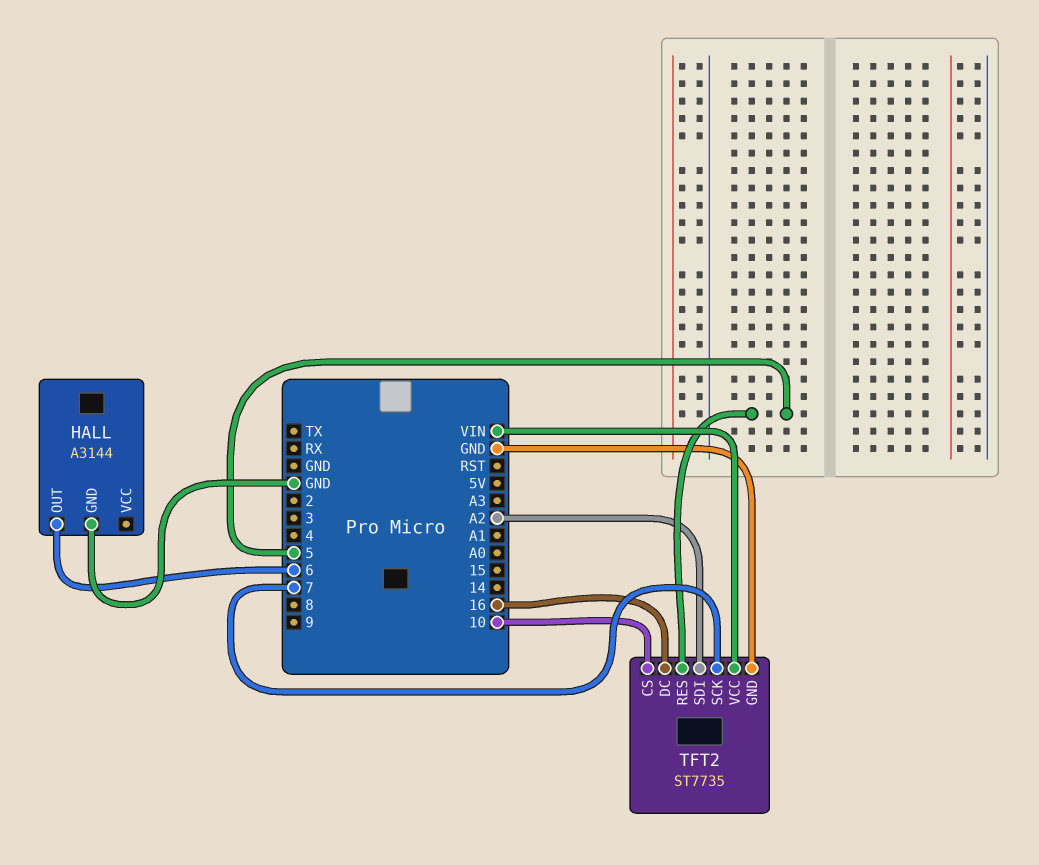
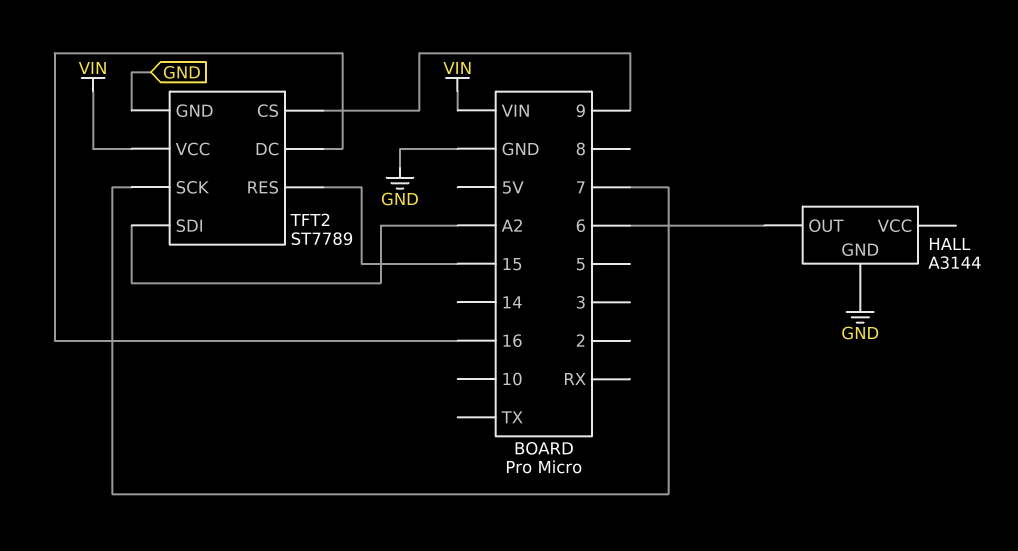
TFT2: ST7735 -> ST7789
TFT2 pin CS: 10 -> 9
TFT2 pin RES: 5 -> 15

